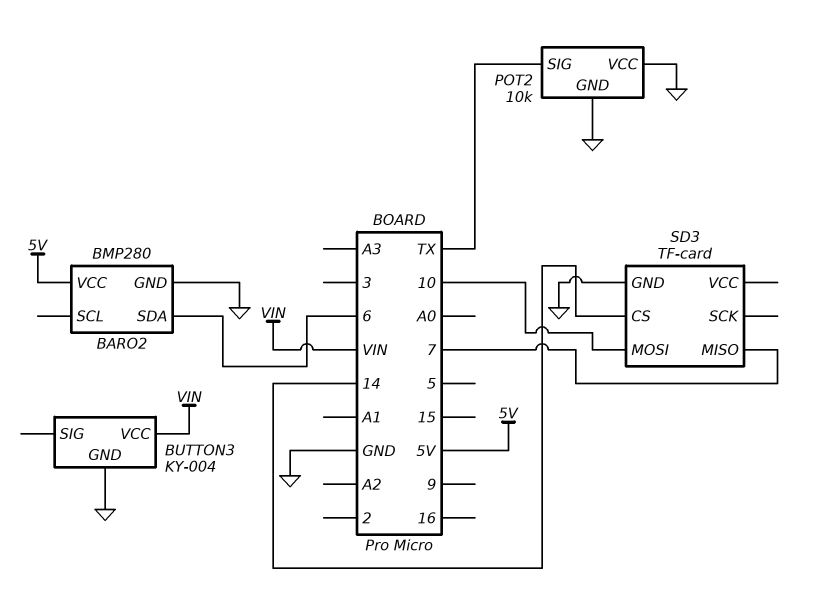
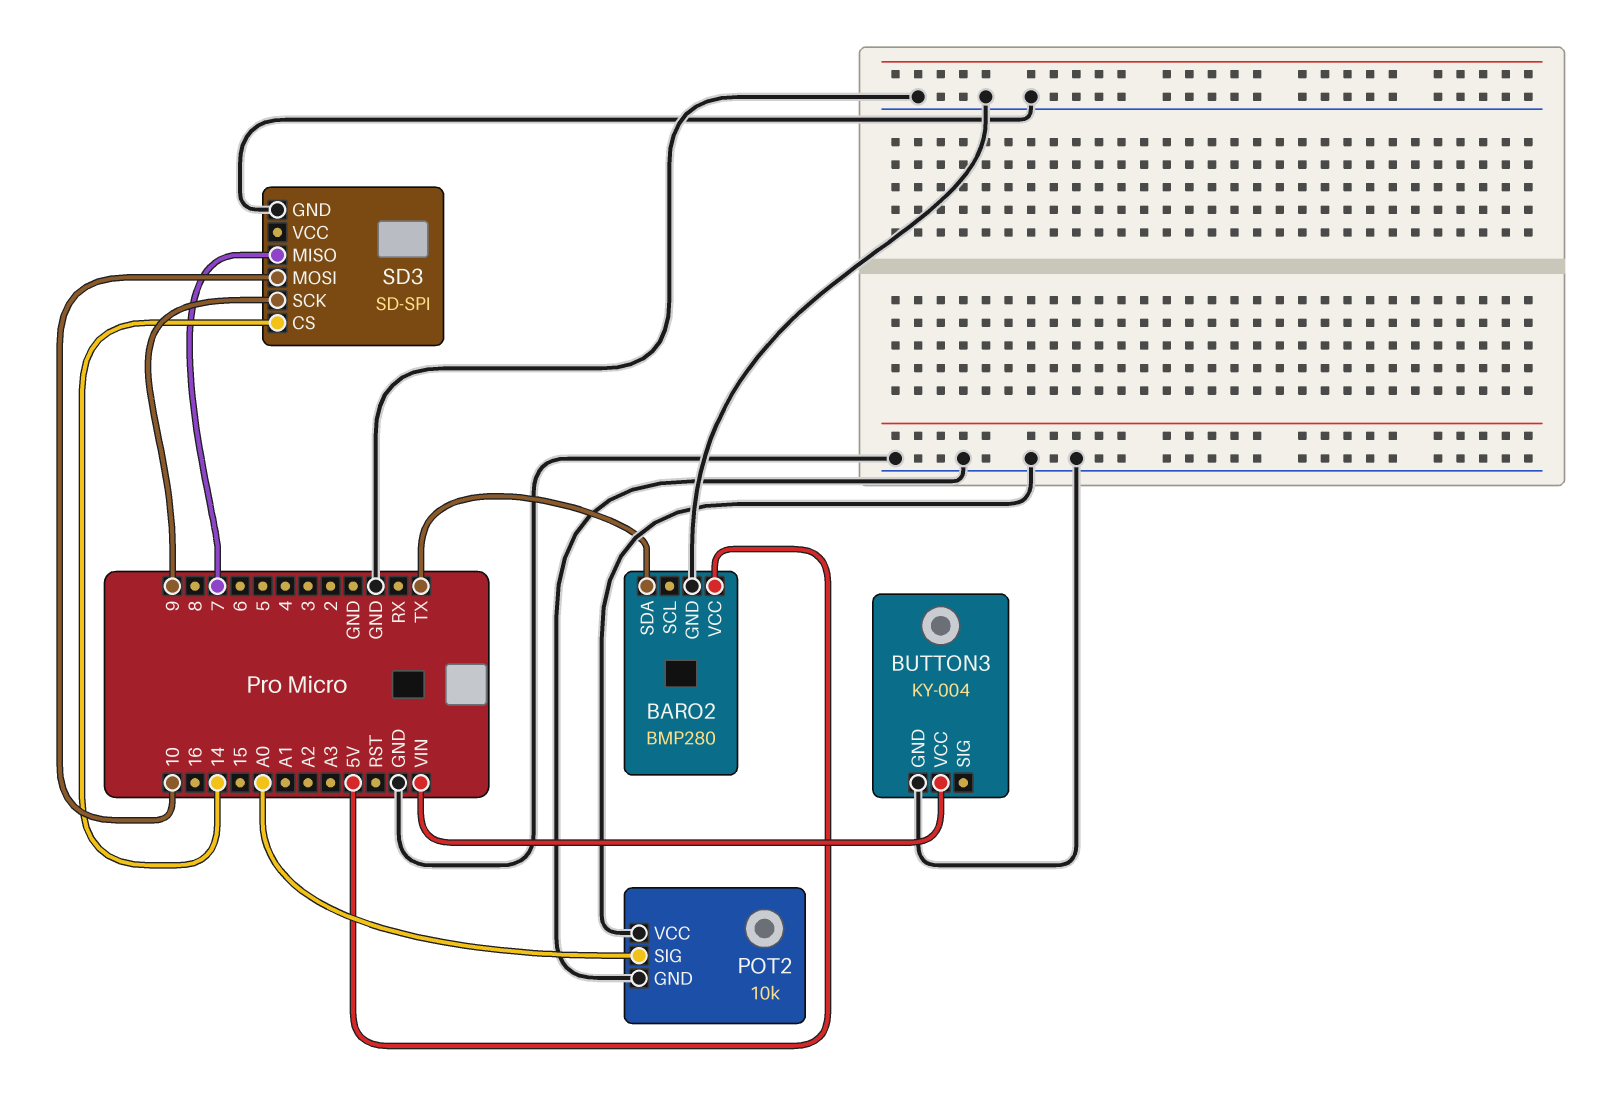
BARO2 pin SDA: 6 -> TX
POT2 pin SIG: TX -> A0
SD3: TF-card -> SD-SPI
SD3 pin SCK: none -> 9

